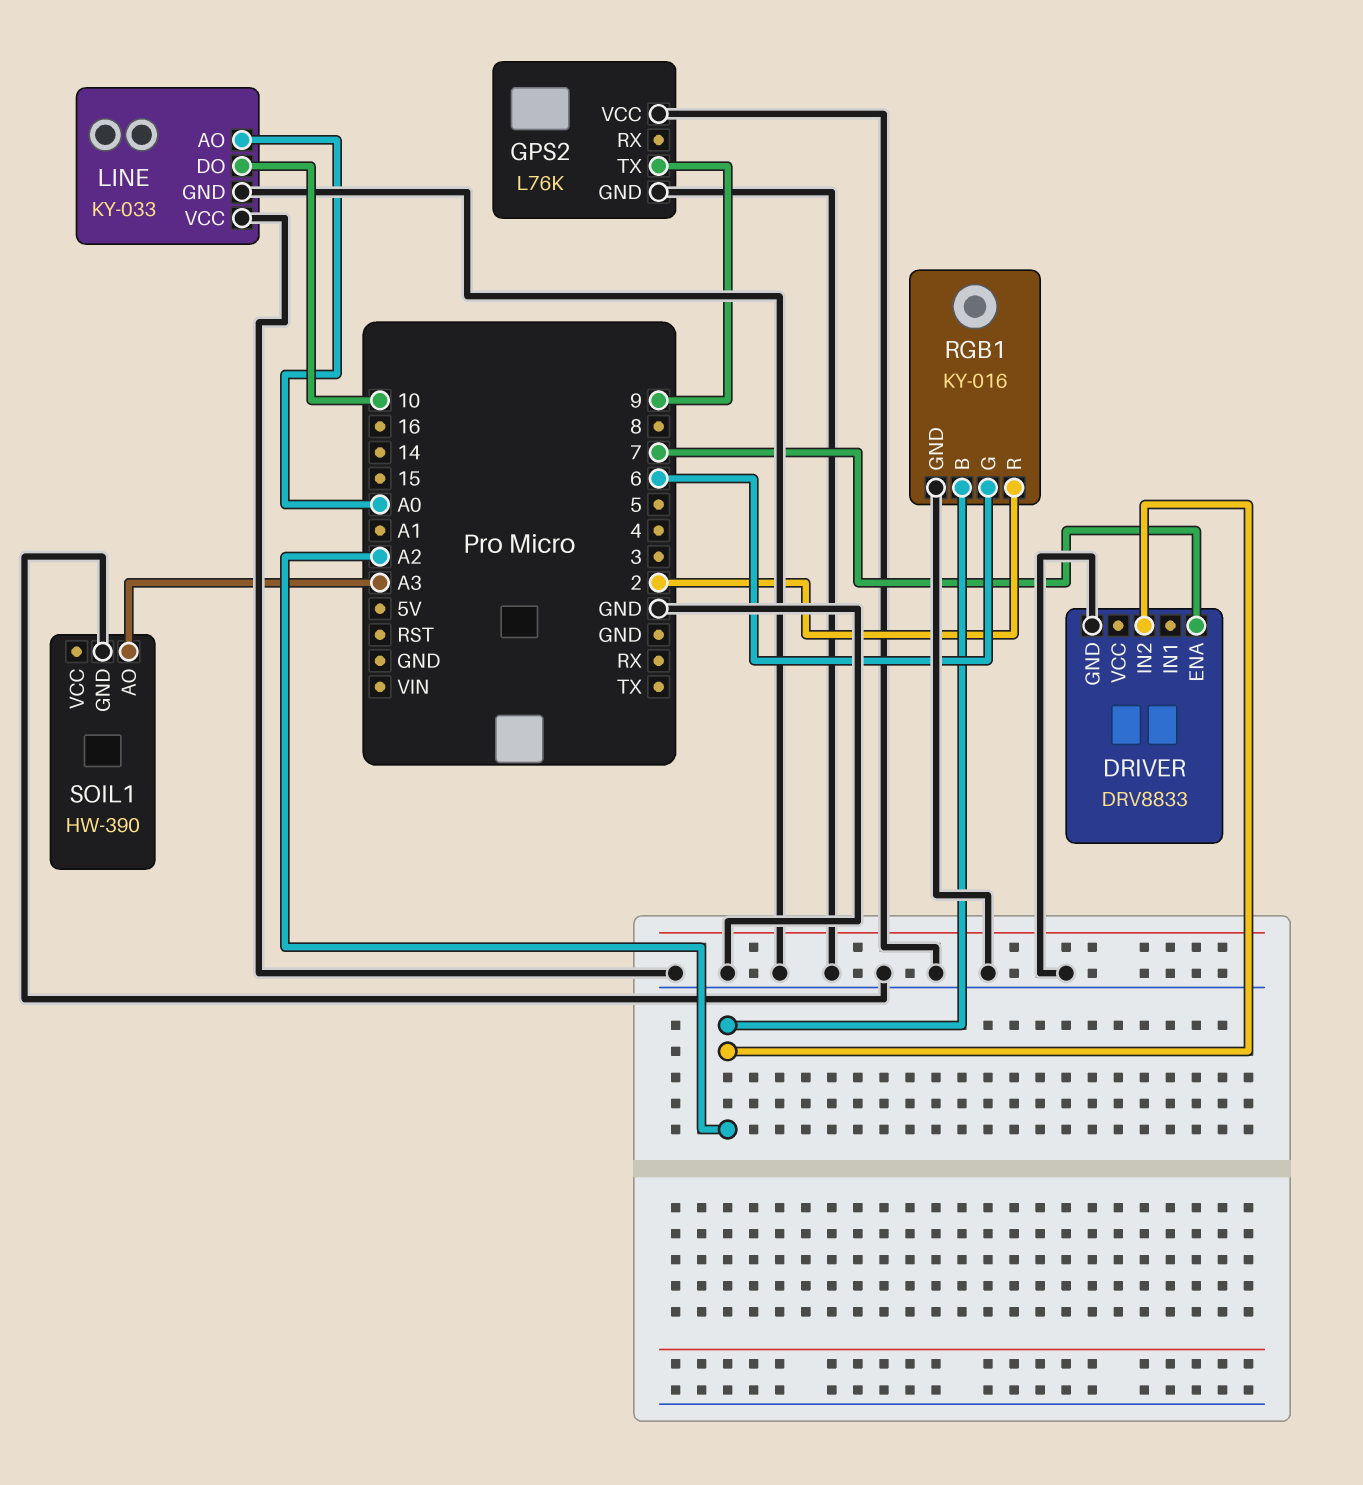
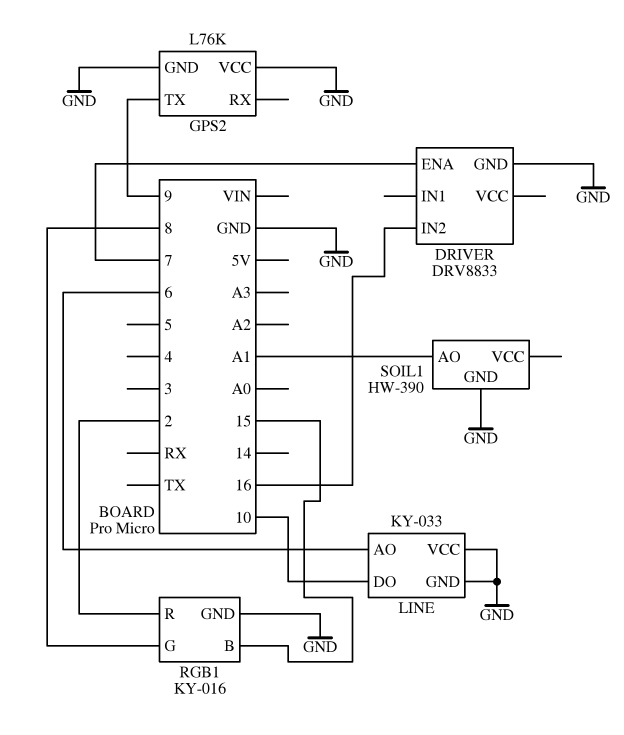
DRIVER pin IN2: A2 -> 16
LINE pin AO: A0 -> 6
RGB1 pin B: A2 -> 15
RGB1 pin G: 6 -> 8
SOIL1 pin AO: A3 -> A1

